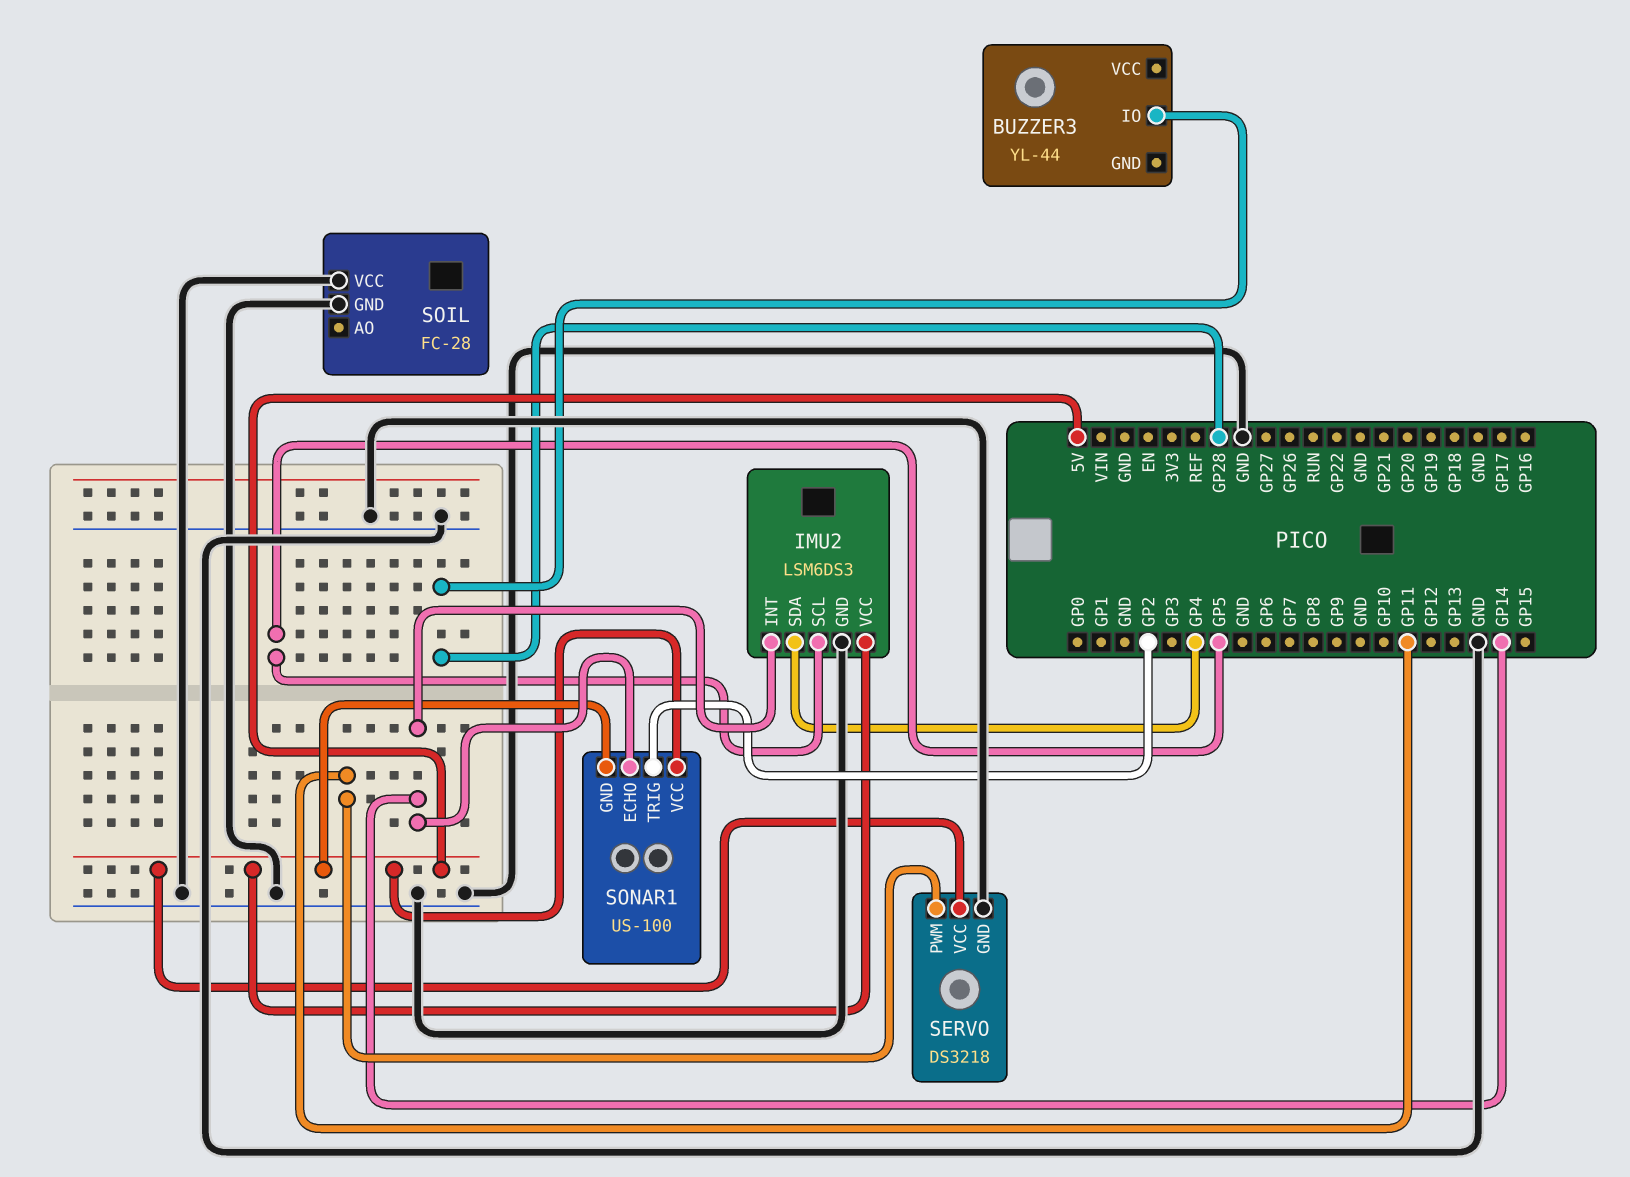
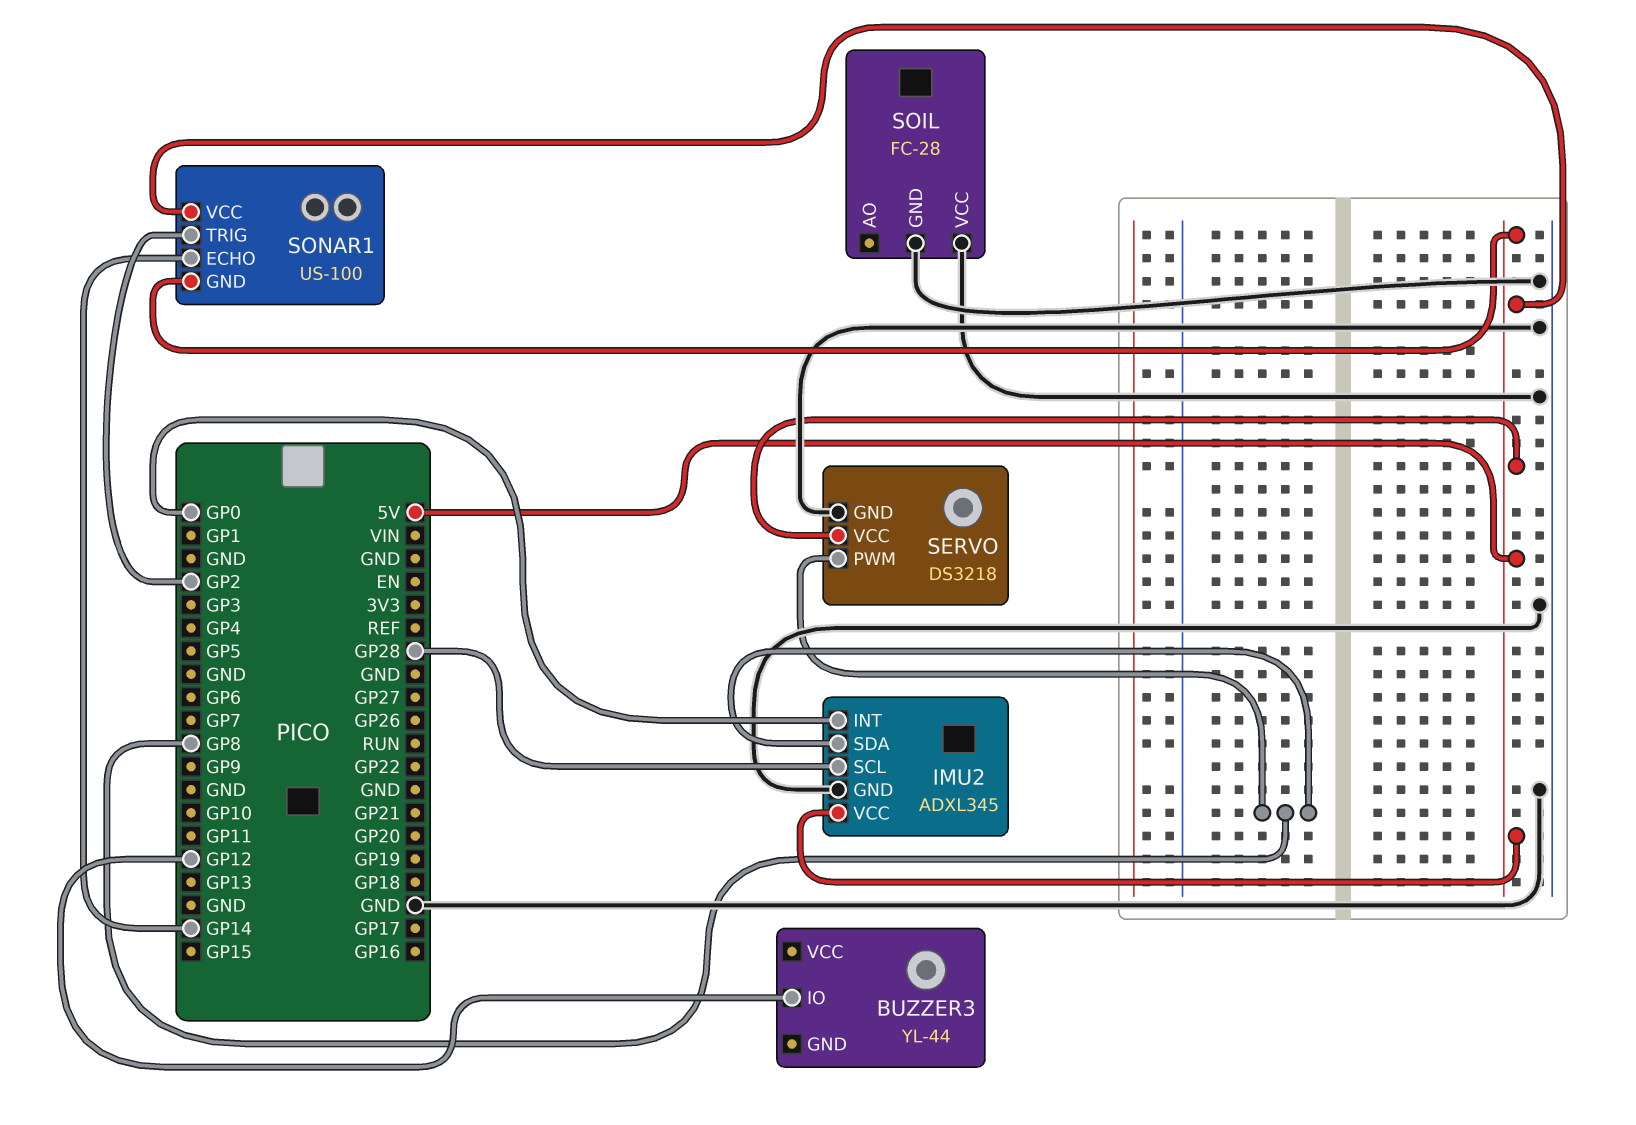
BUZZER3 pin IO: GP28 -> GP12
IMU2: LSM6DS3 -> ADXL345
IMU2 pin INT: GP14 -> GP0
IMU2 pin SCL: GP5 -> GP28
IMU2 pin SDA: GP4 -> GP8
SERVO pin PWM: GP11 -> GP8

